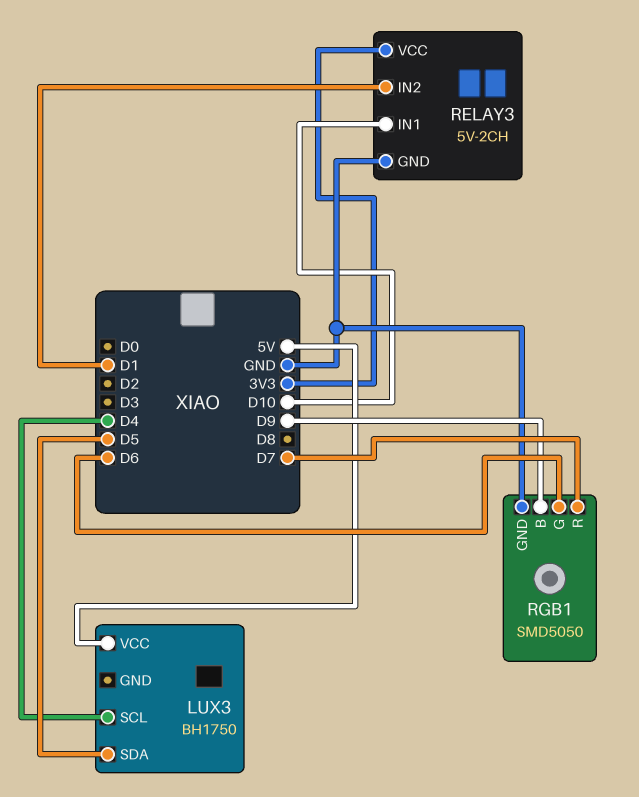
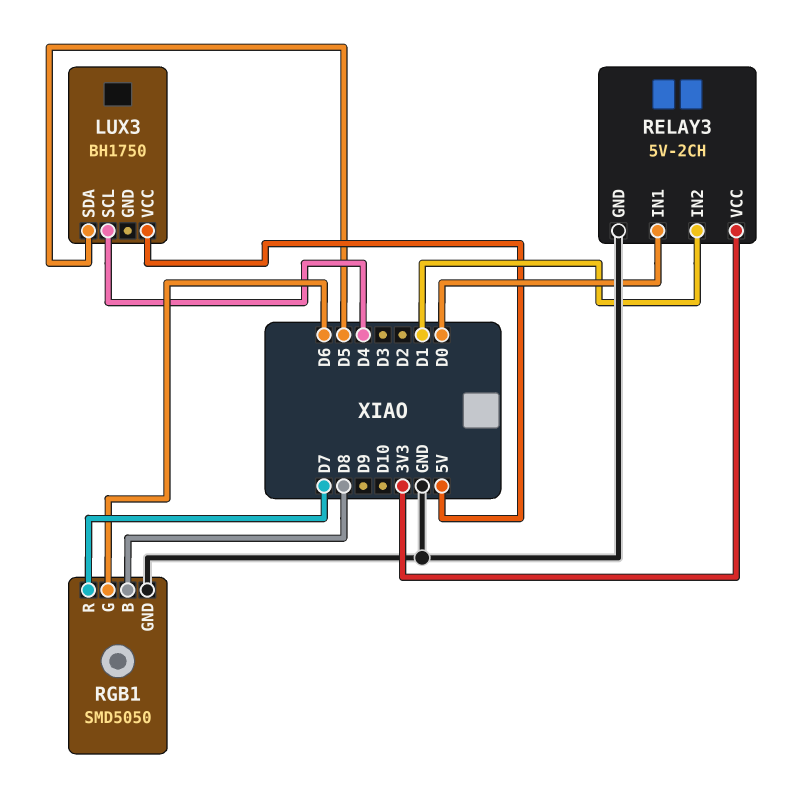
RELAY3 pin IN1: D10 -> D0
RGB1 pin B: D9 -> D8

